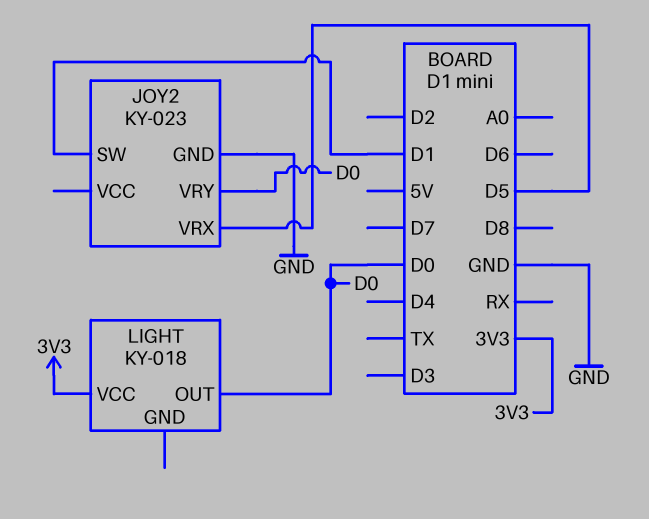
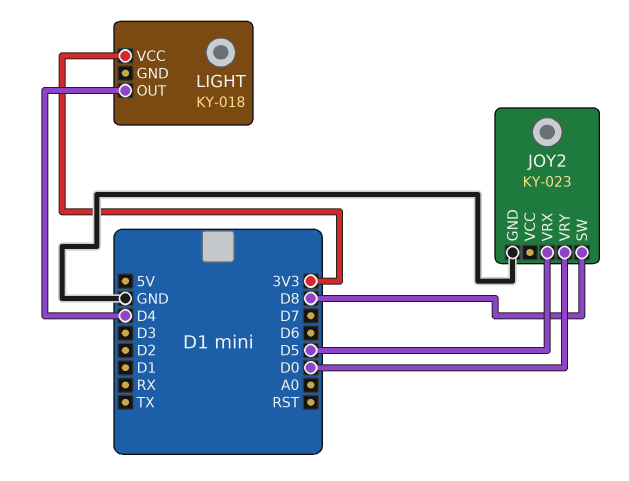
JOY2 pin SW: D1 -> D8
LIGHT pin OUT: D0 -> D4

